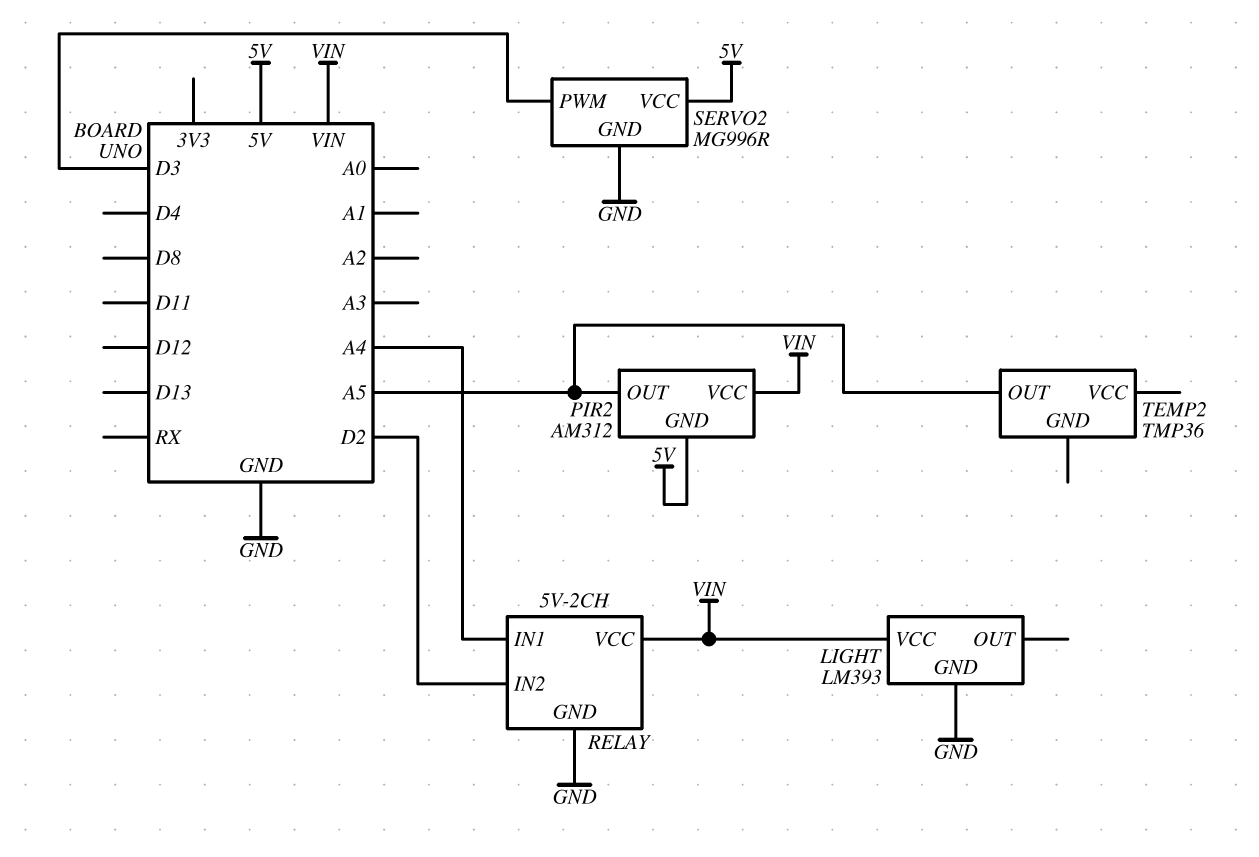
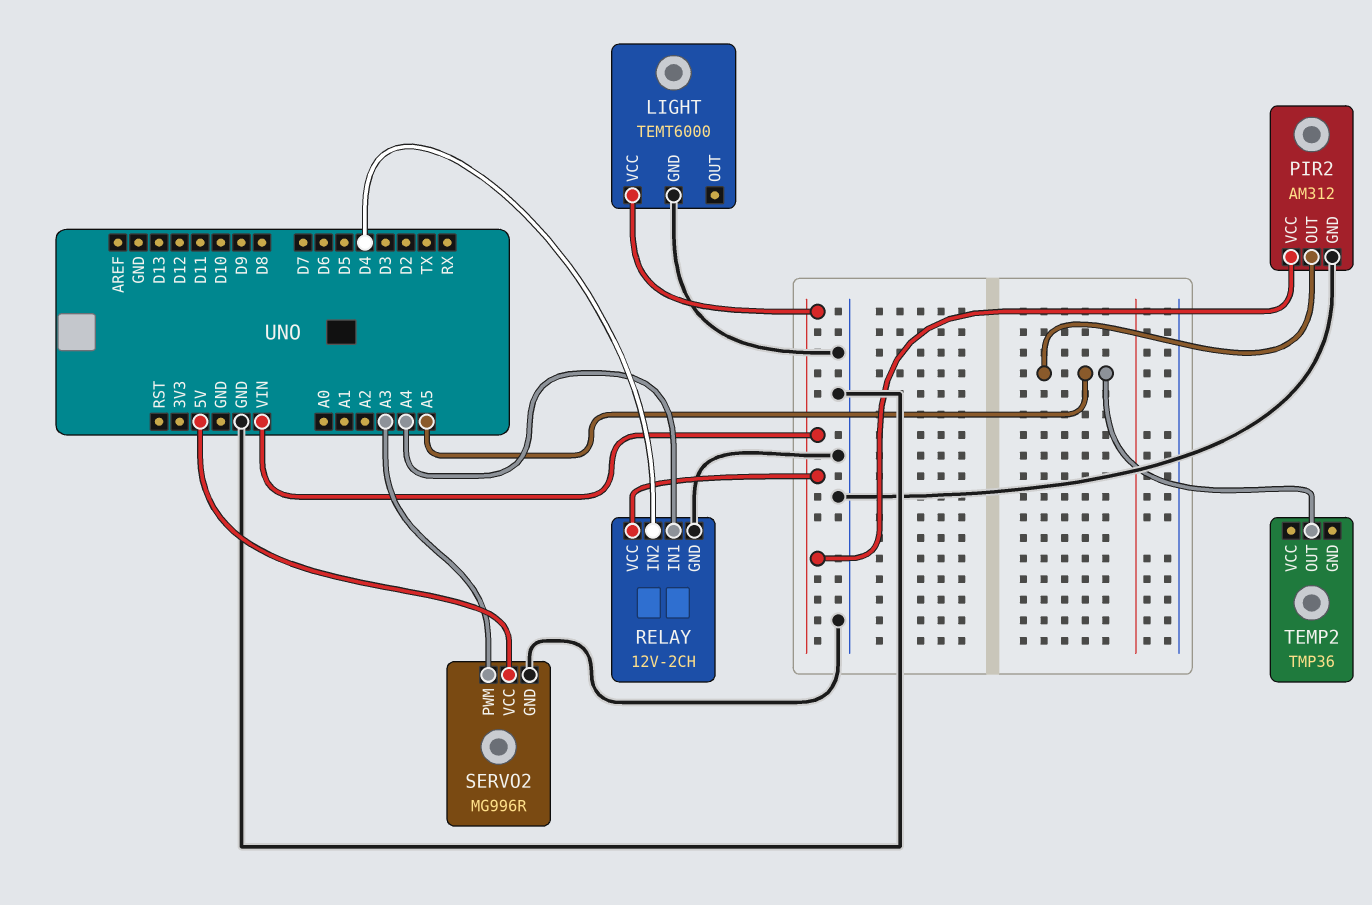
LIGHT: LM393 -> TEMT6000
PIR2 pin GND: 5V -> GND
RELAY: 5V-2CH -> 12V-2CH
RELAY pin IN2: D2 -> D4
SERVO2 pin PWM: D3 -> A3

